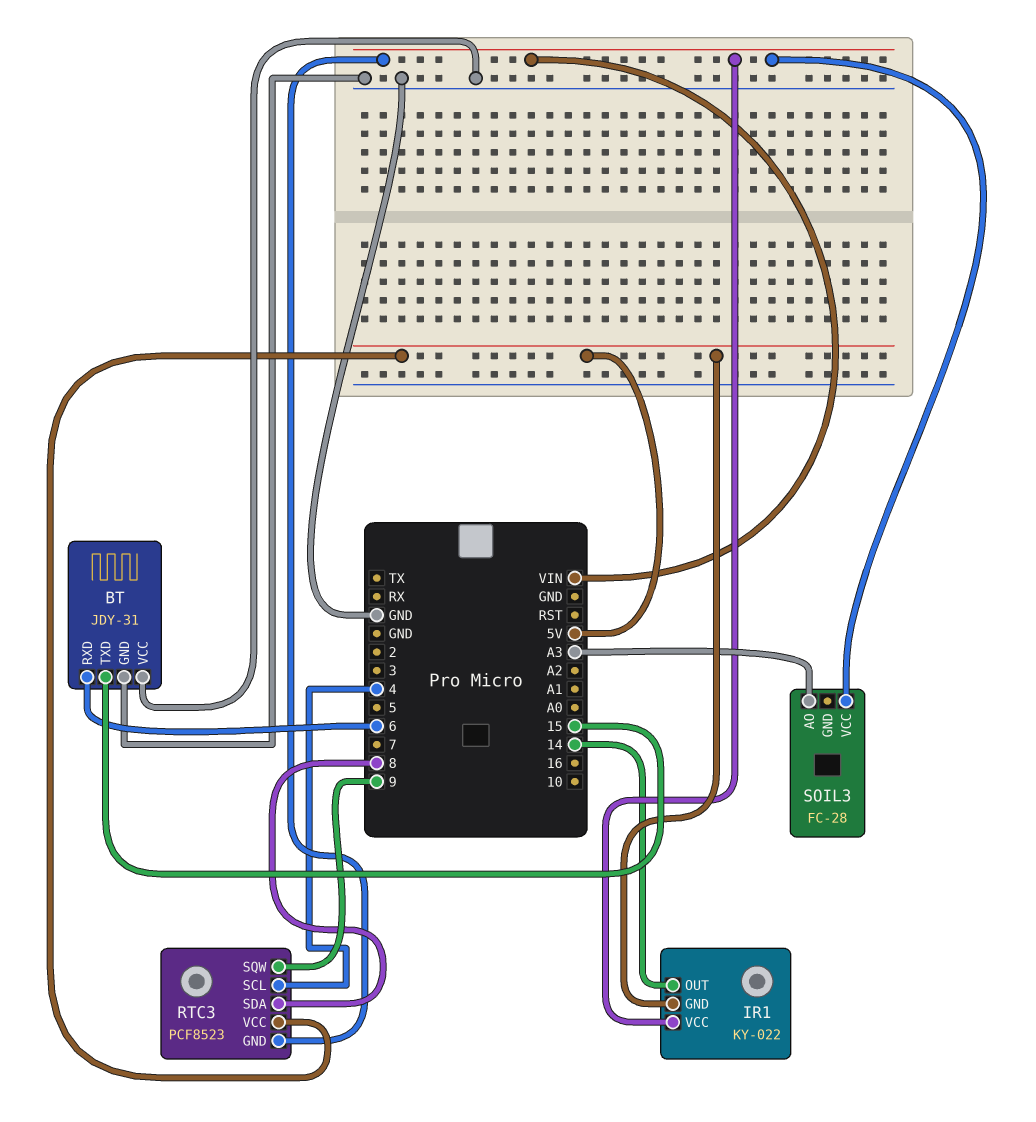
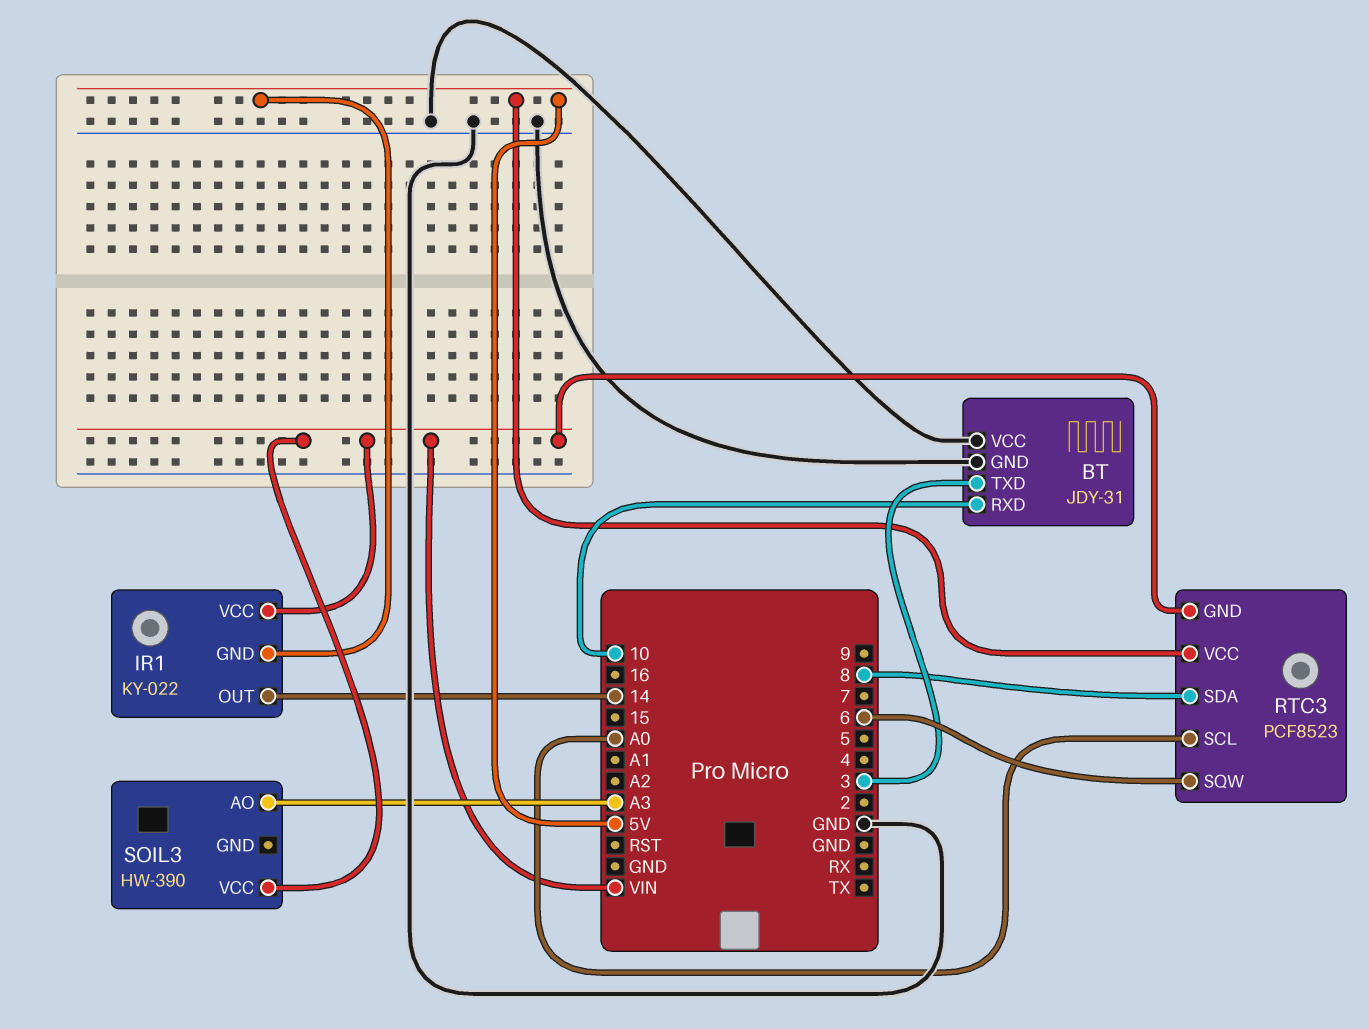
BT pin RXD: 6 -> 10
BT pin TXD: 15 -> 3
RTC3 pin SCL: 4 -> A0
RTC3 pin SQW: 9 -> 6
SOIL3: FC-28 -> HW-390

